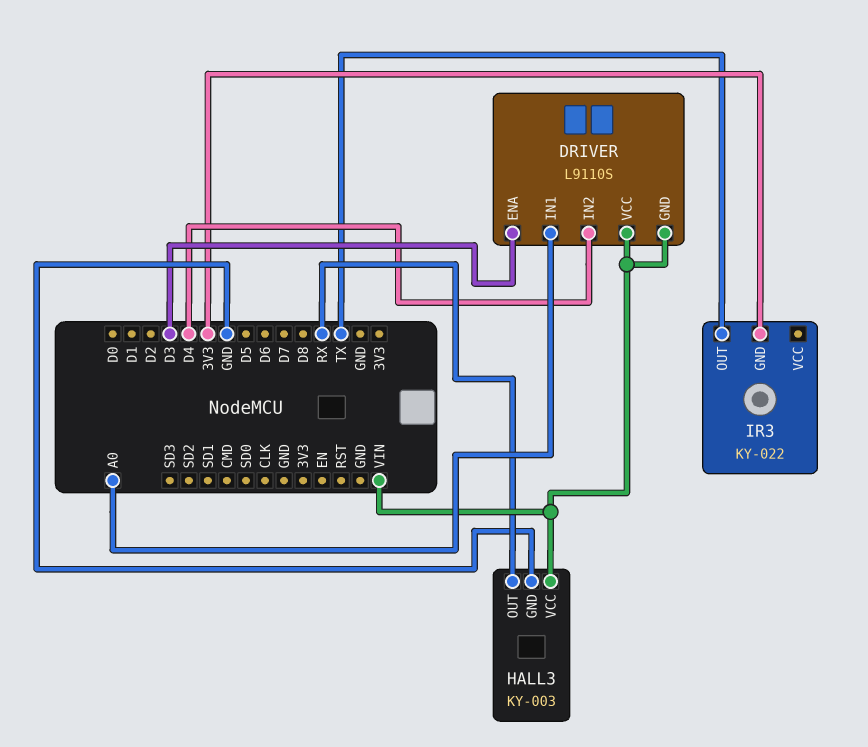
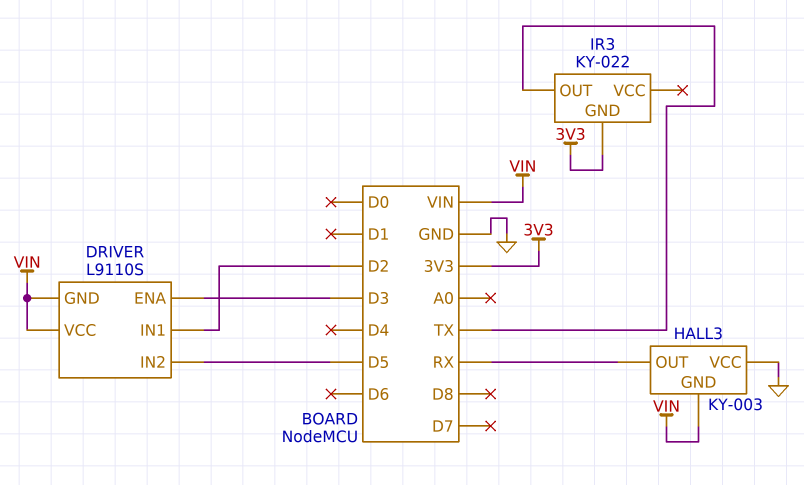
DRIVER pin IN1: A0 -> D2
DRIVER pin IN2: D4 -> D5
HALL3 pin GND: GND -> VIN
HALL3 pin VCC: VIN -> GND

